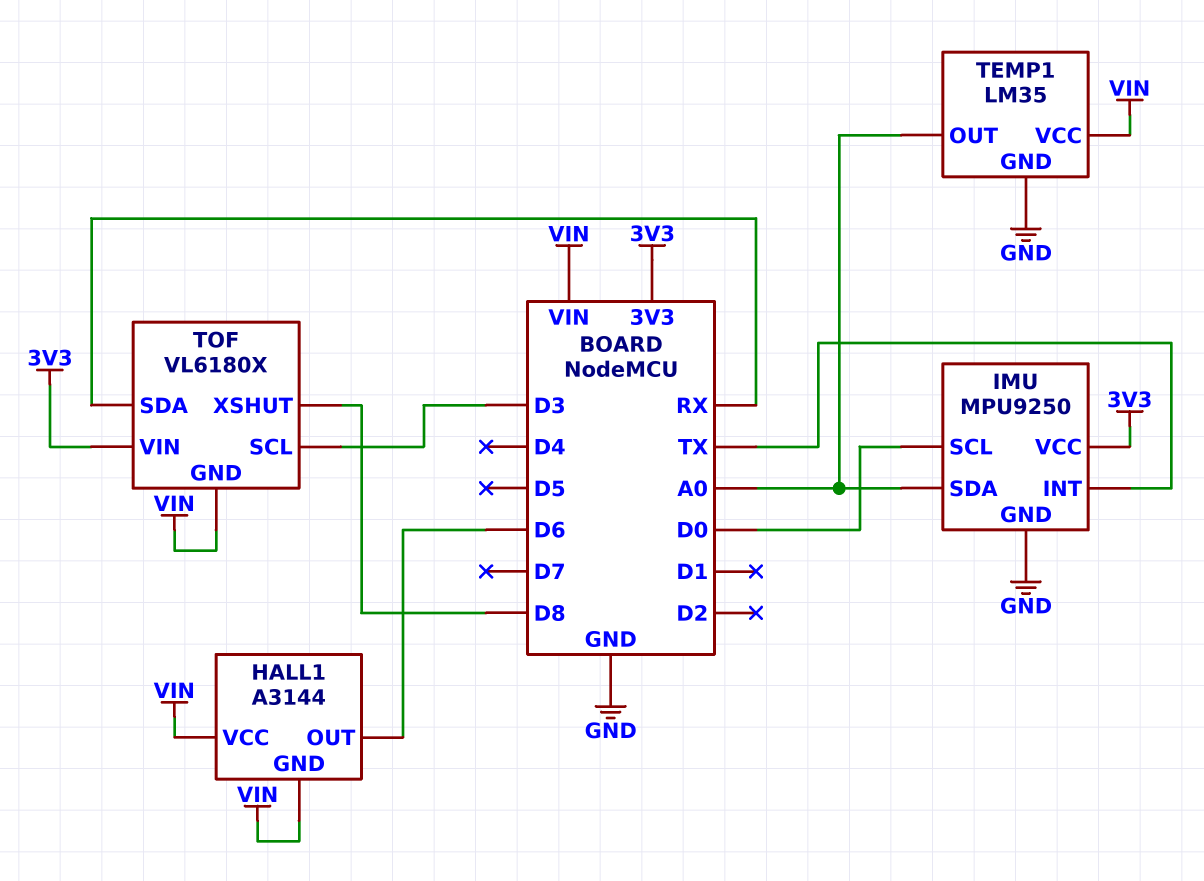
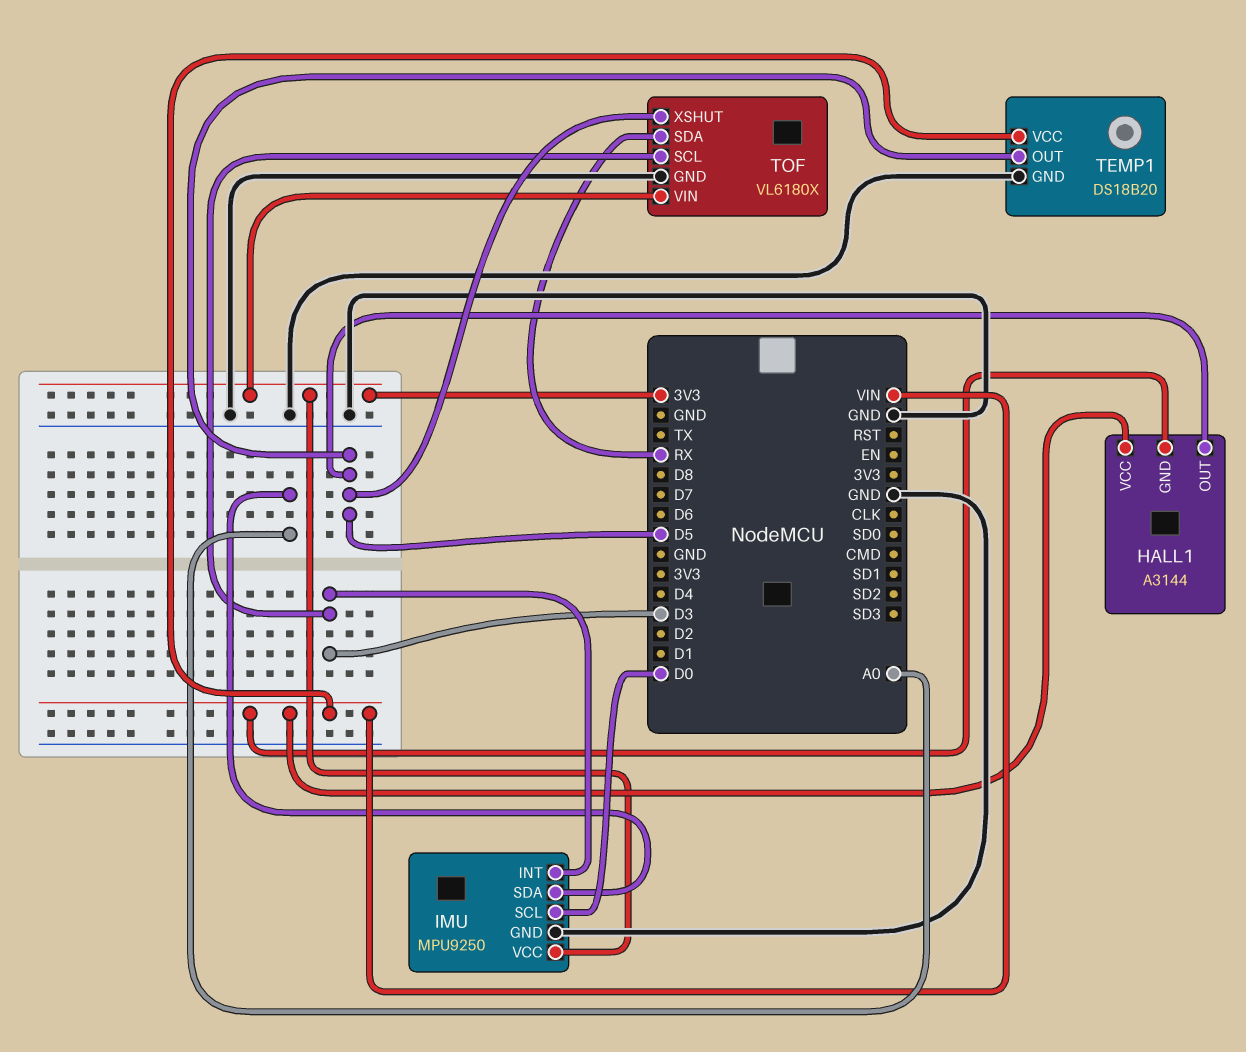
HALL1 pin OUT: D6 -> D5
IMU pin INT: TX -> D3
TEMP1: LM35 -> DS18B20
TEMP1 pin OUT: A0 -> D5
TOF pin GND: VIN -> GND
TOF pin XSHUT: D8 -> D5

